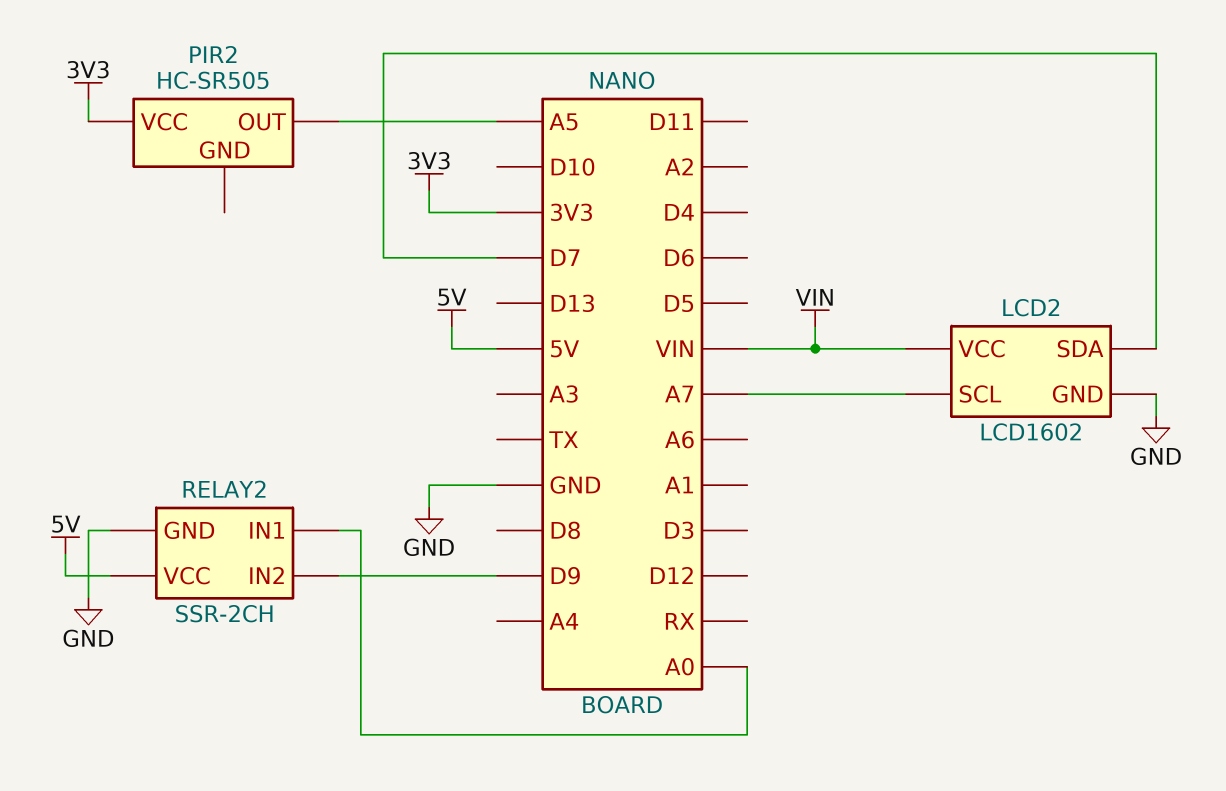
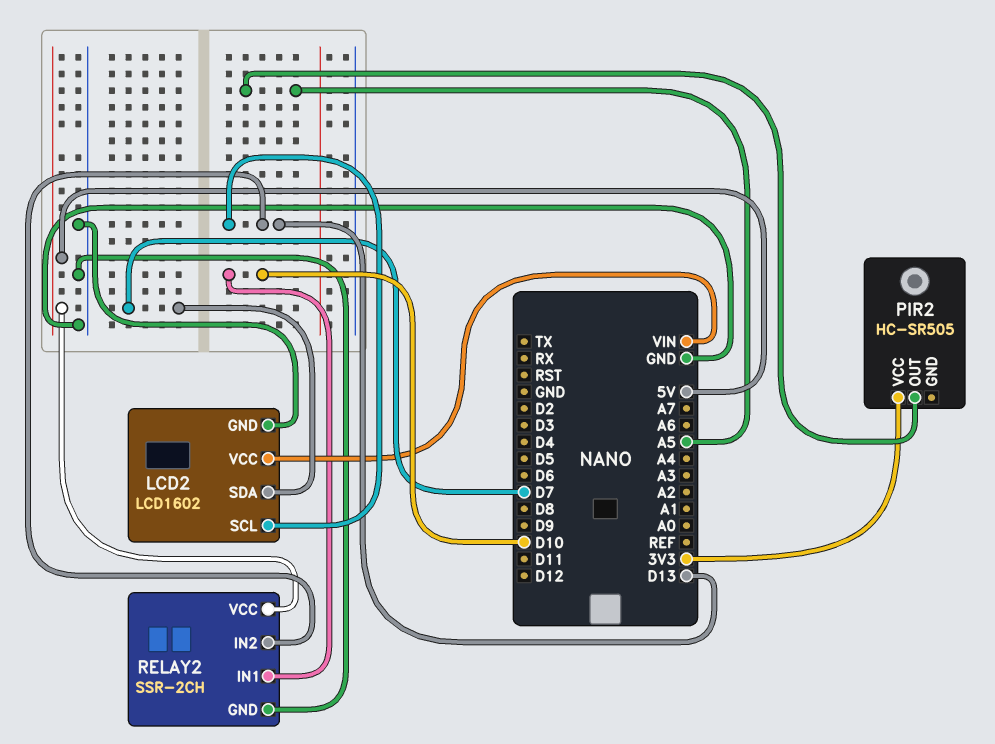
LCD2 pin SCL: A7 -> D13
RELAY2 pin IN1: A0 -> D10
RELAY2 pin IN2: D9 -> D13

